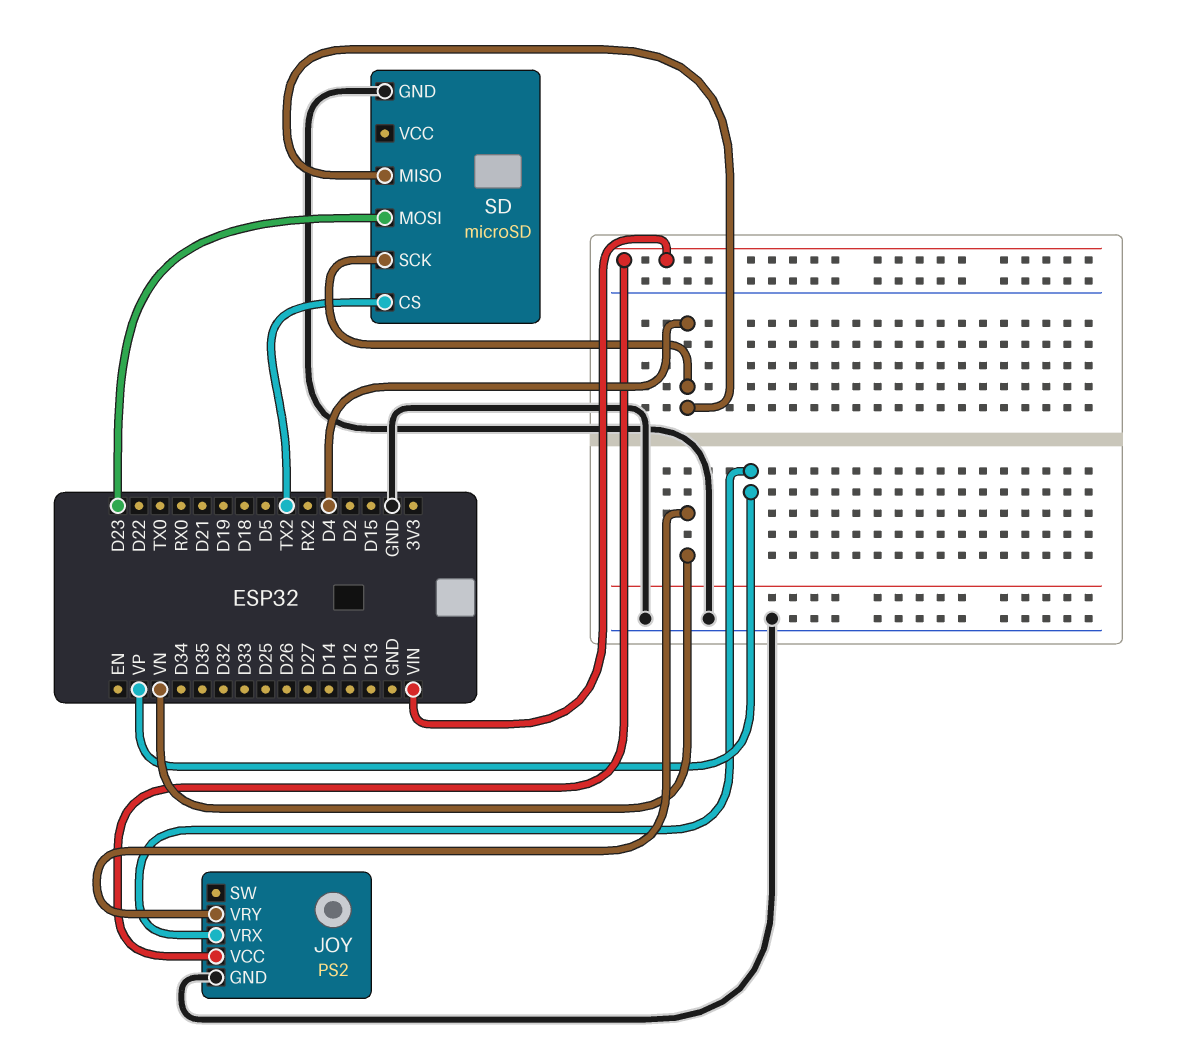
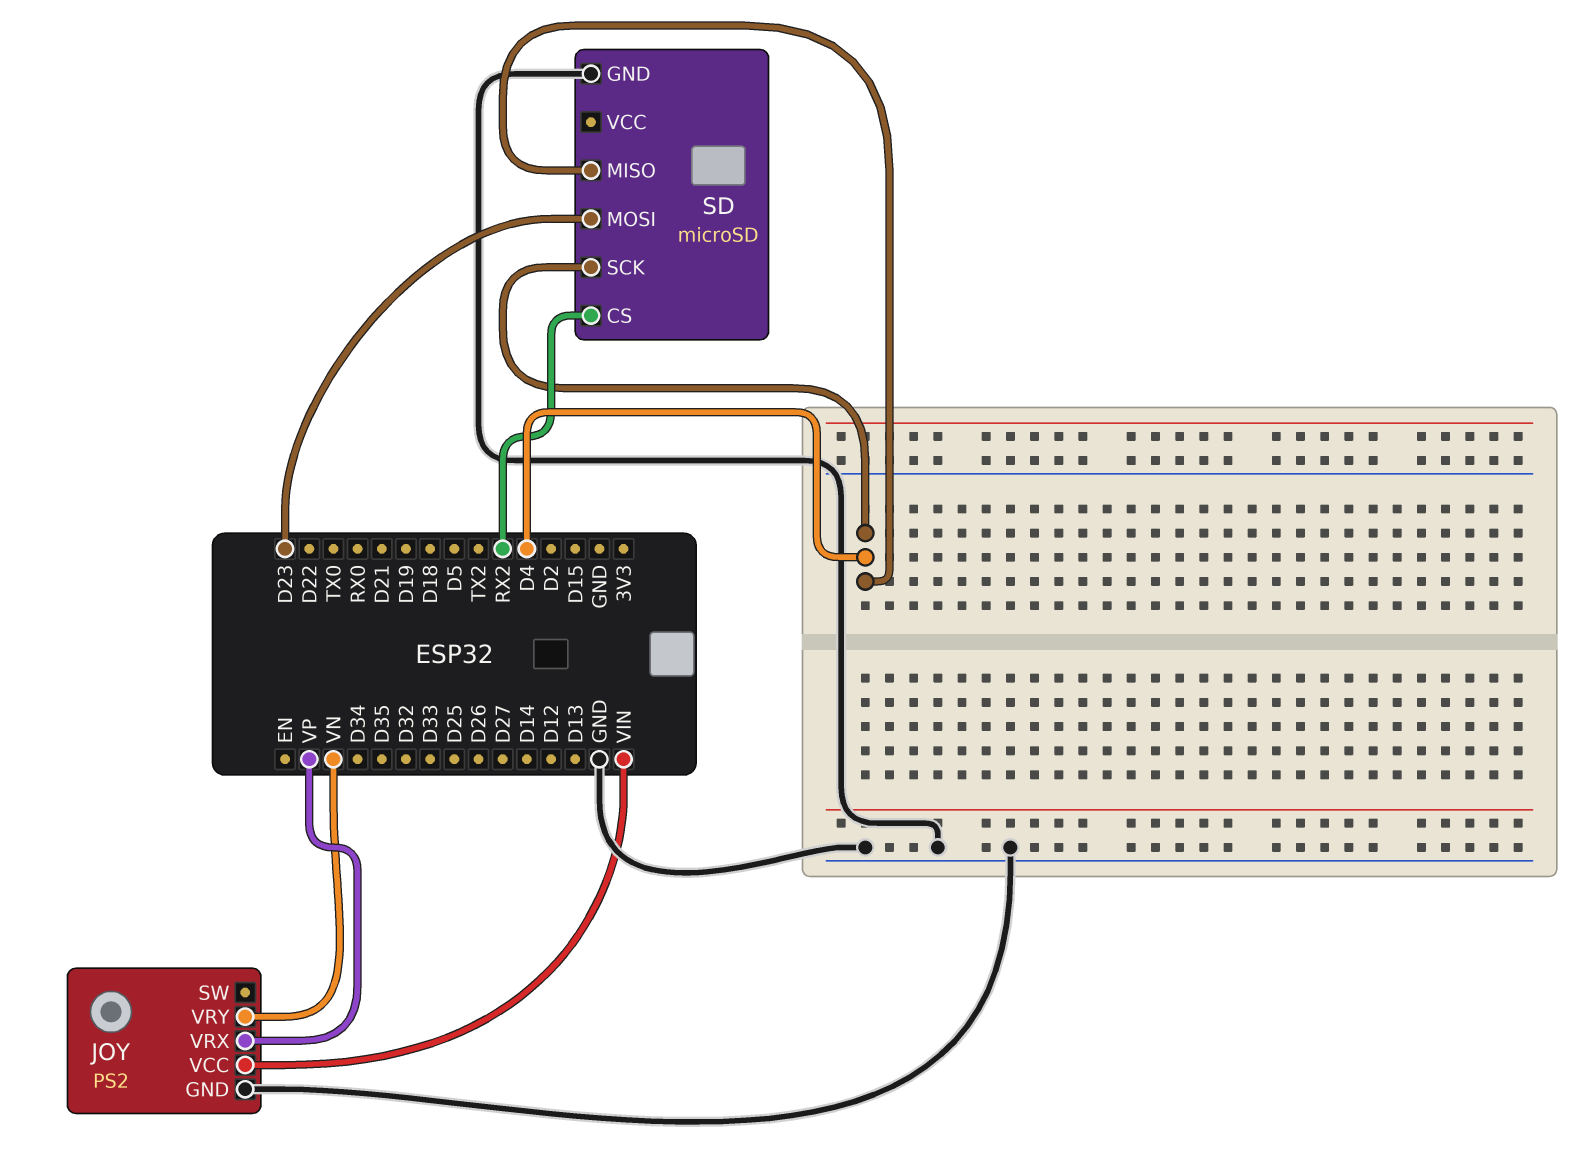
SD pin CS: TX2 -> RX2

